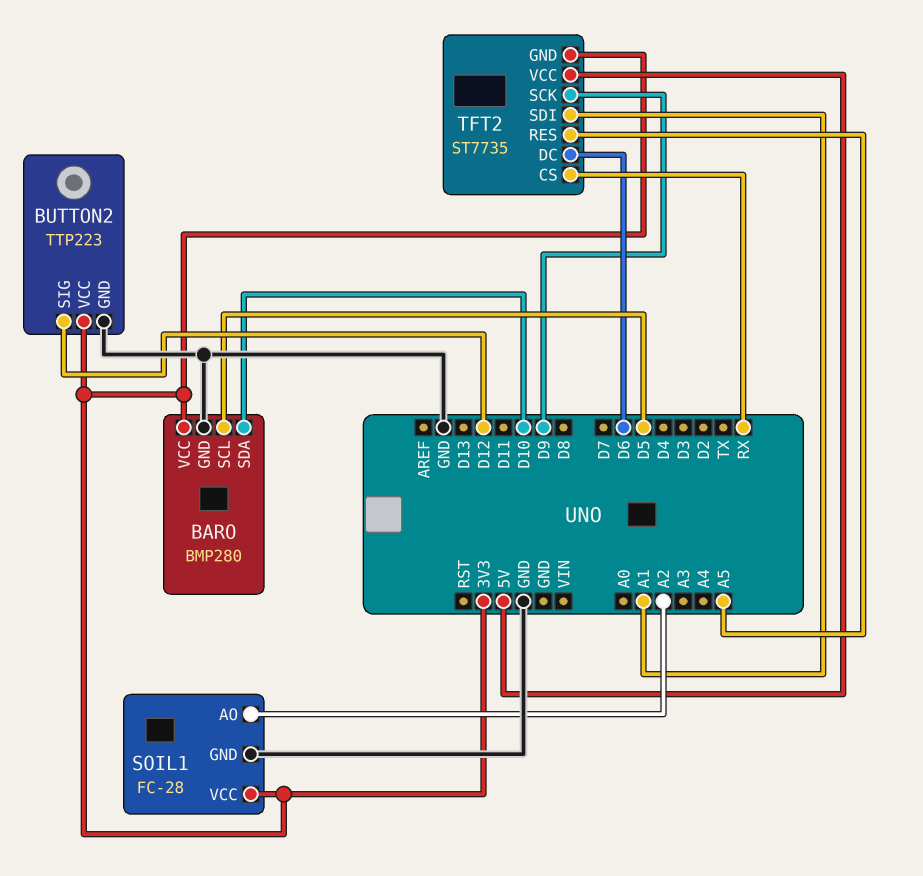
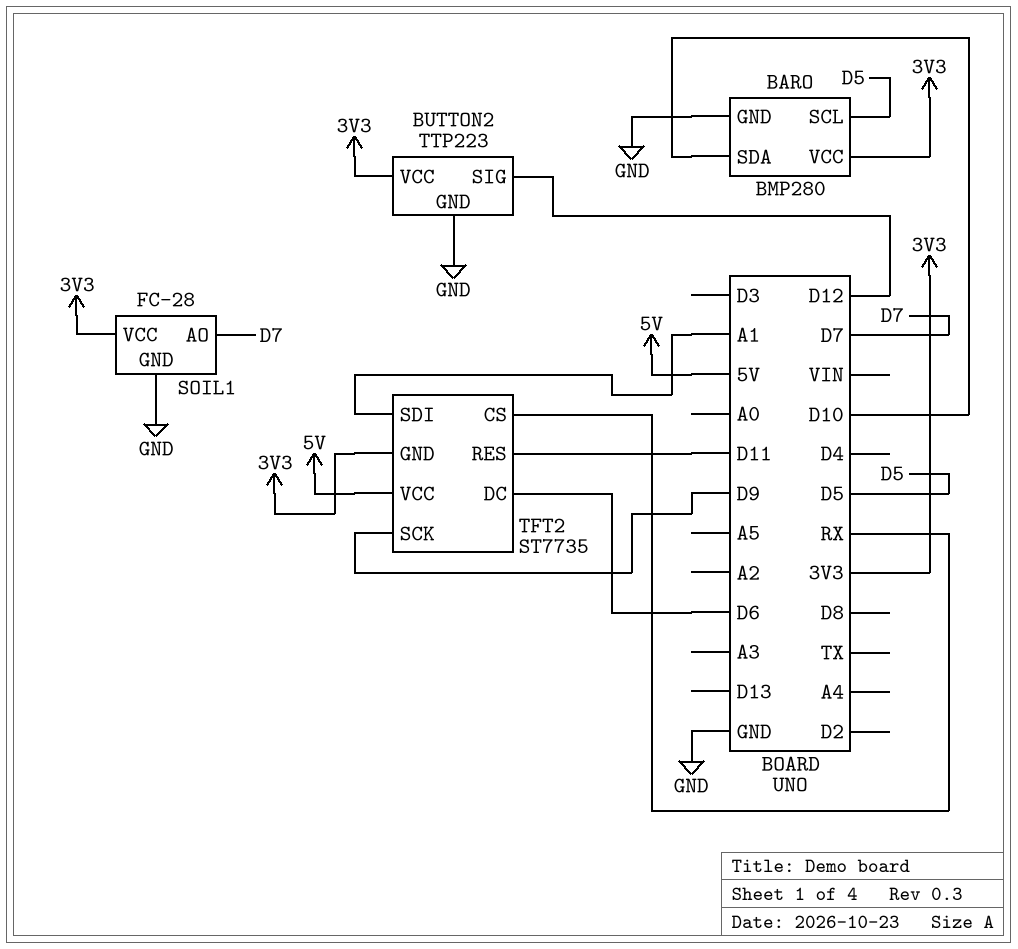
SOIL1 pin AO: A2 -> D7
TFT2 pin RES: A5 -> D11

